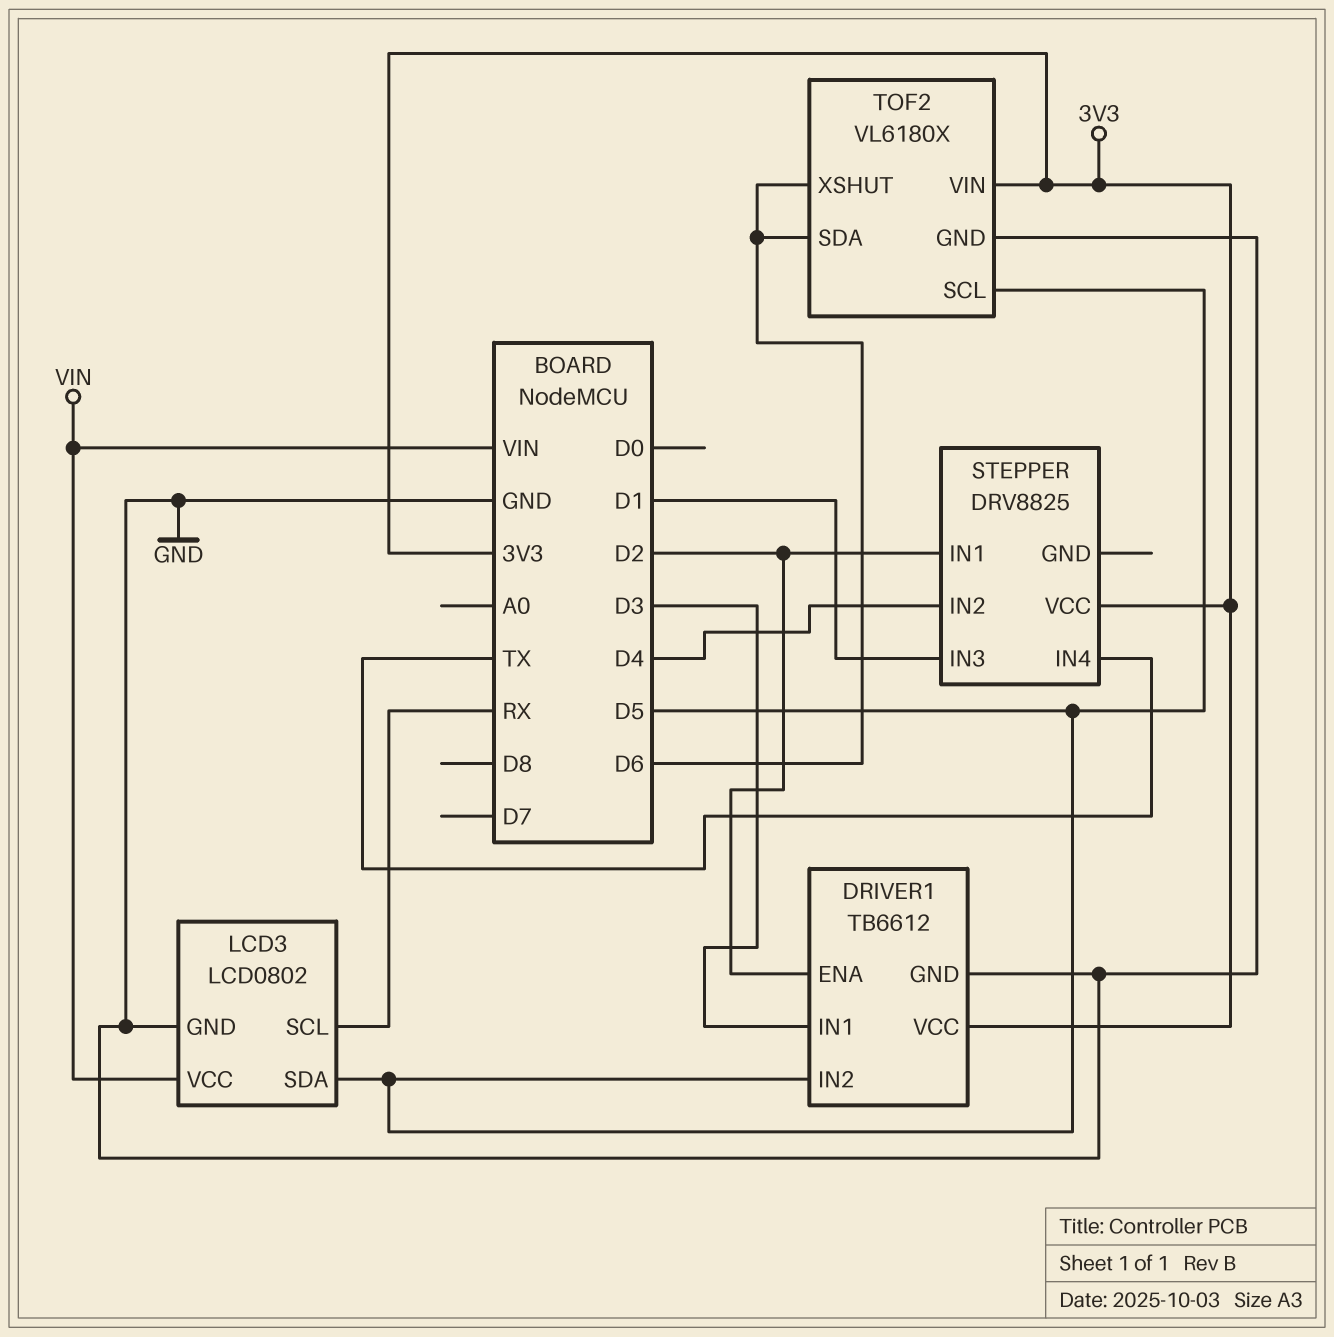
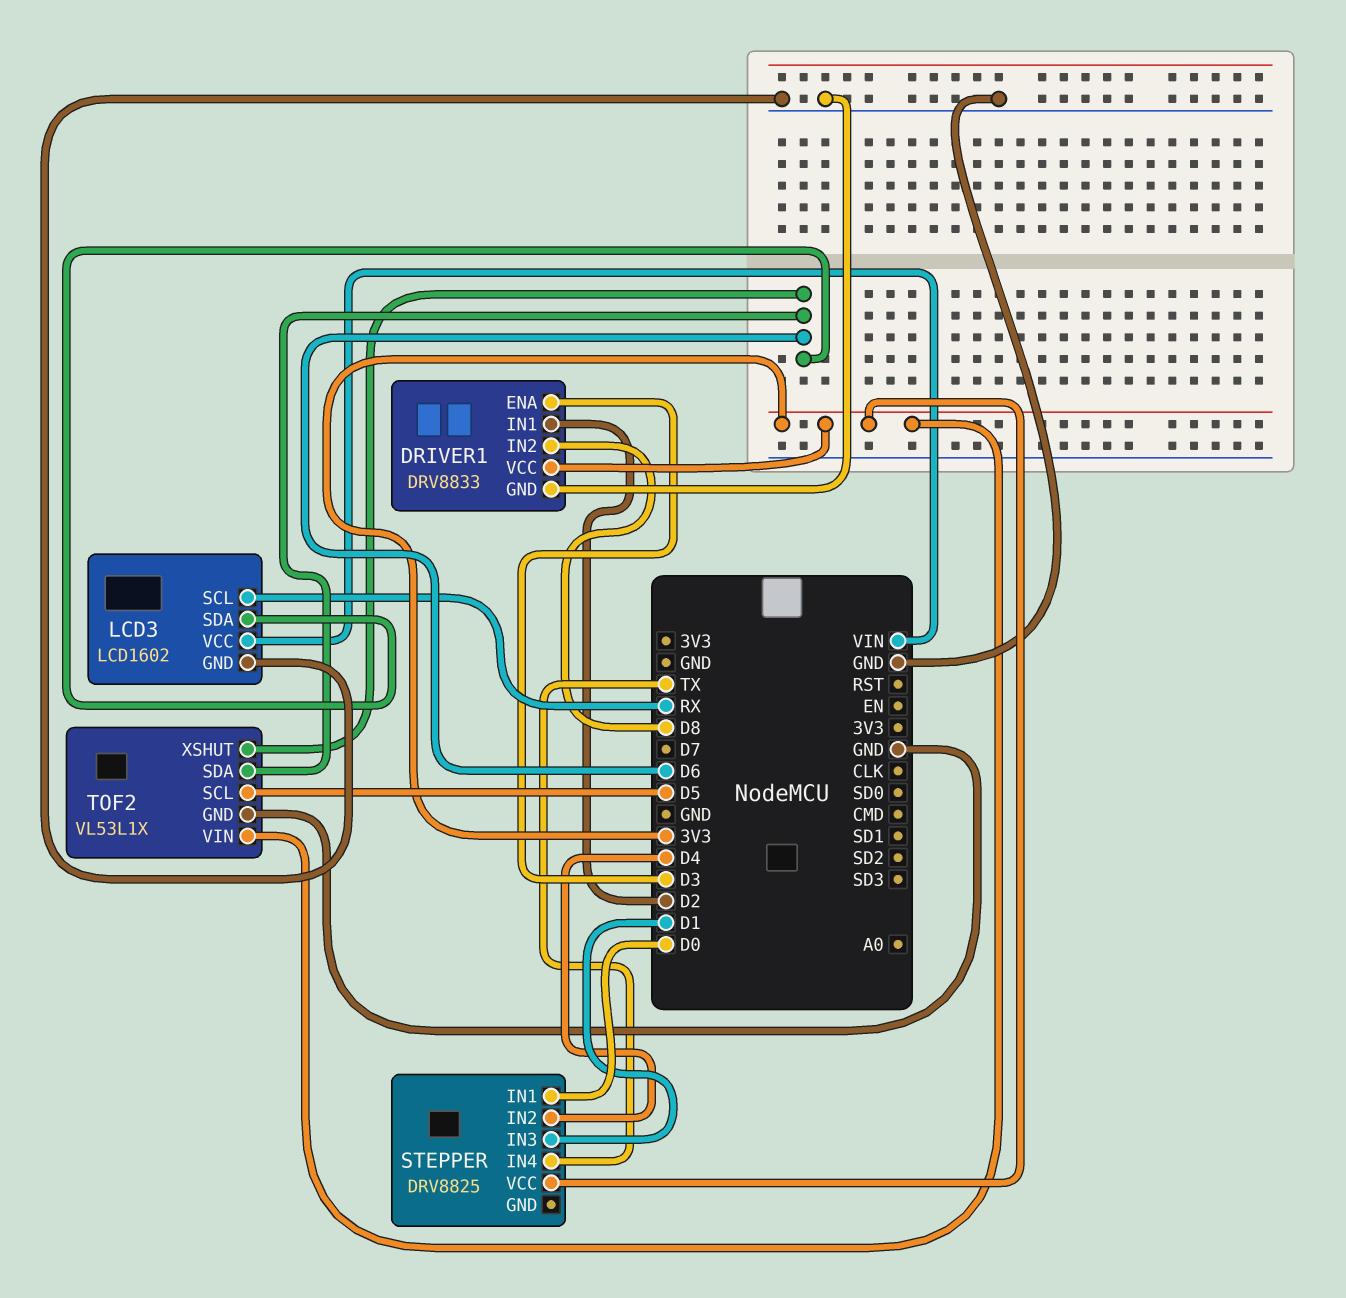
DRIVER1: TB6612 -> DRV8833
DRIVER1 pin ENA: D2 -> D3
DRIVER1 pin IN1: D3 -> D2
DRIVER1 pin IN2: D5 -> D8
LCD3: LCD0802 -> LCD1602
LCD3 pin SDA: D5 -> D6
STEPPER pin IN1: D2 -> D0
TOF2: VL6180X -> VL53L1X

